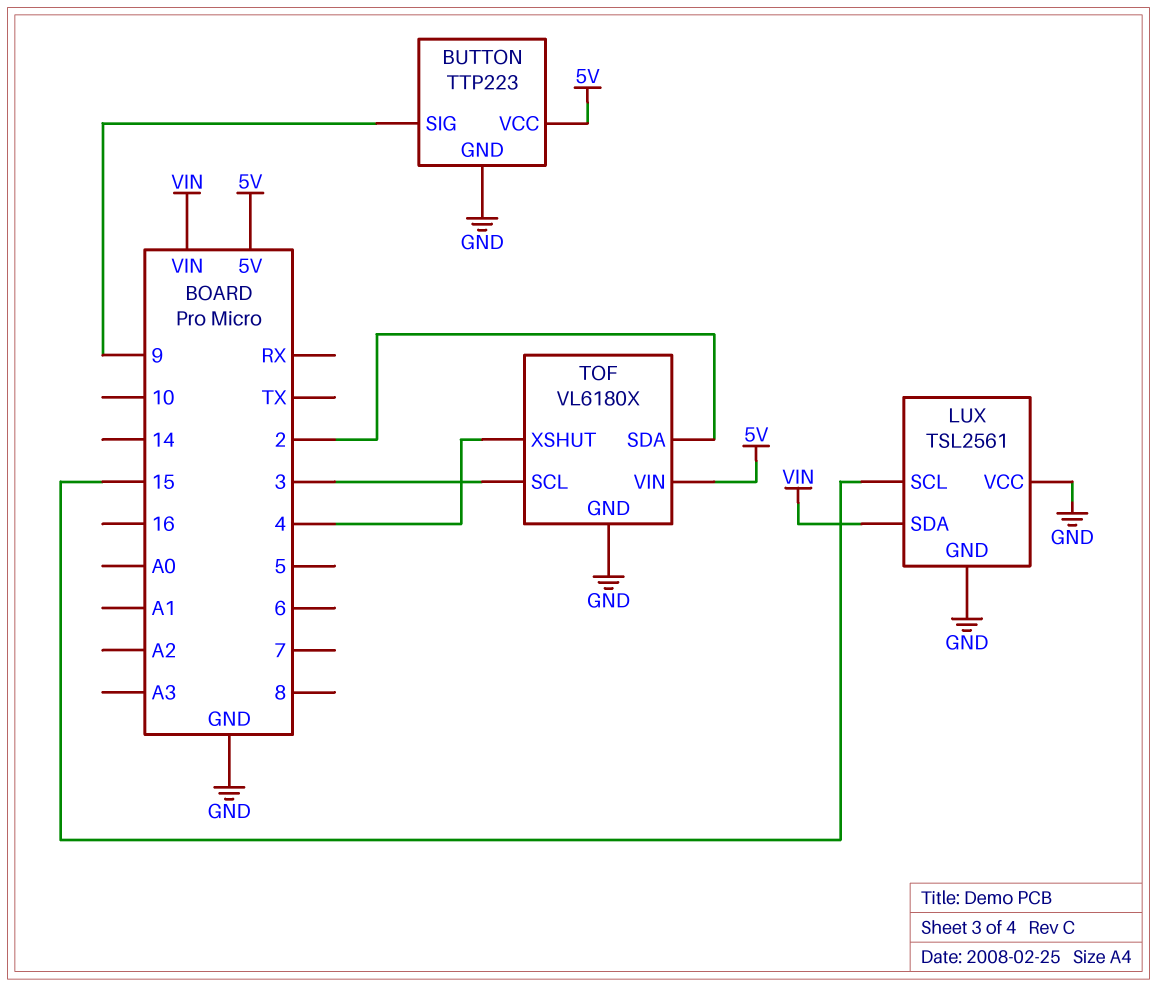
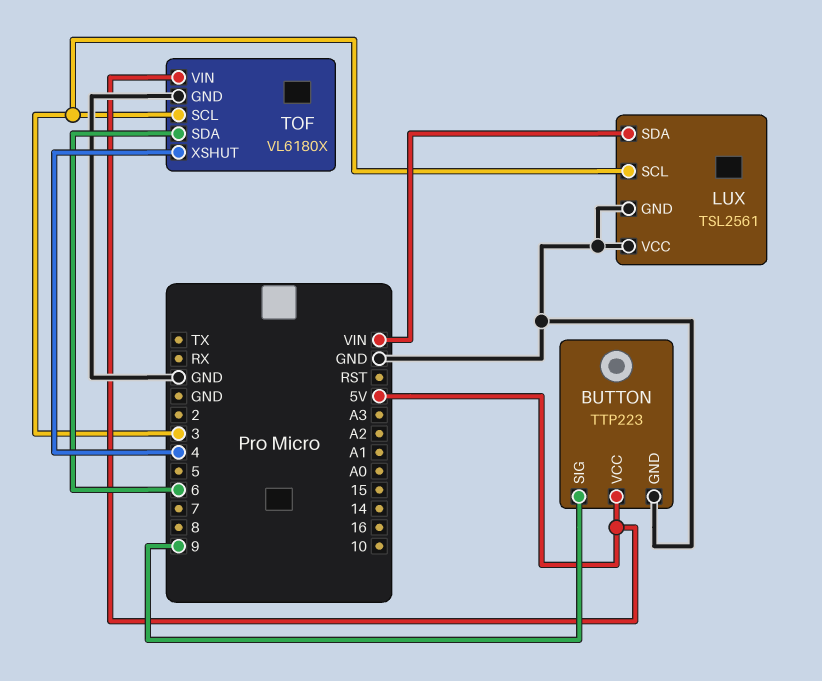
LUX pin SCL: 15 -> 3
TOF pin SDA: 2 -> 6

